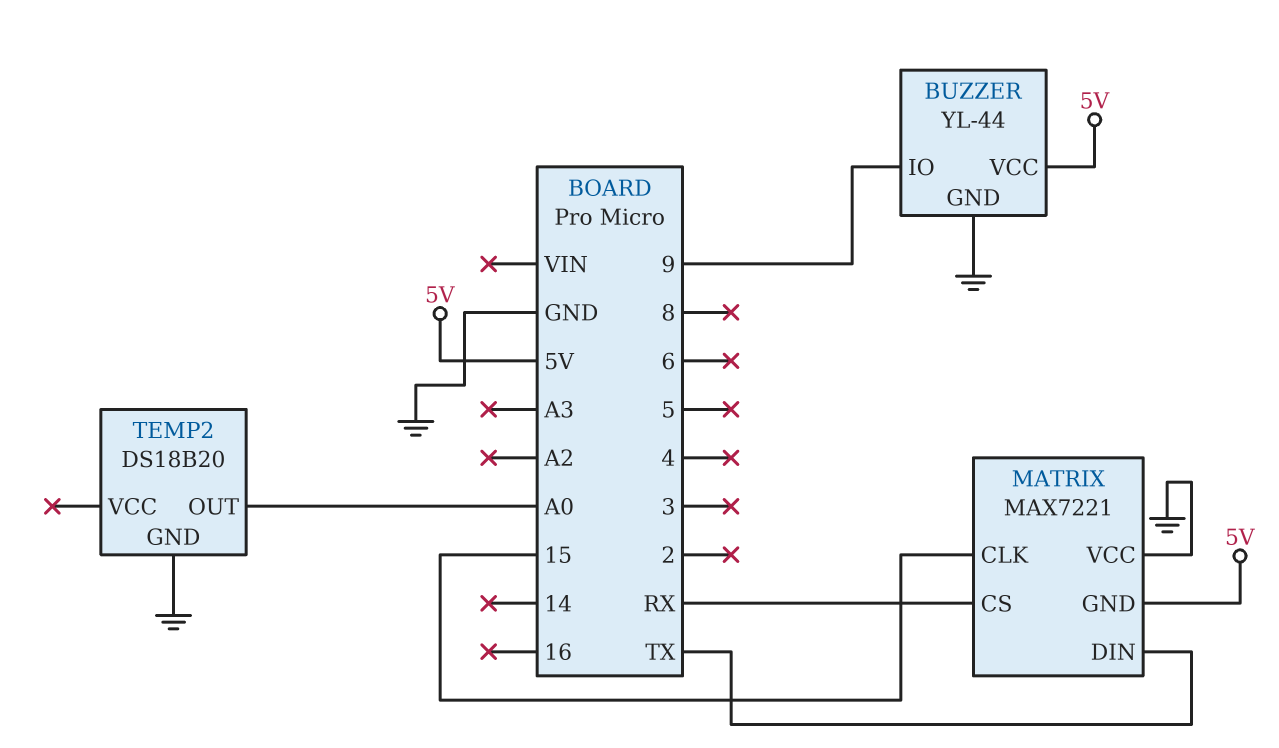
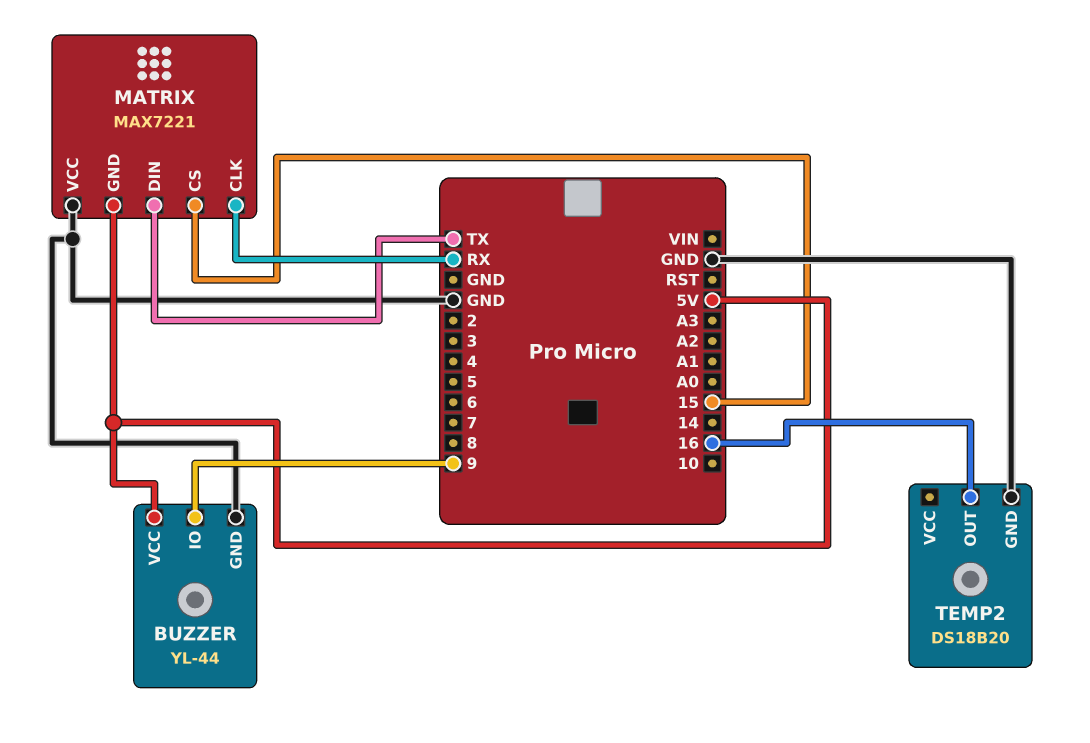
MATRIX pin CLK: 15 -> RX
MATRIX pin CS: RX -> 15
TEMP2 pin OUT: A0 -> 16

